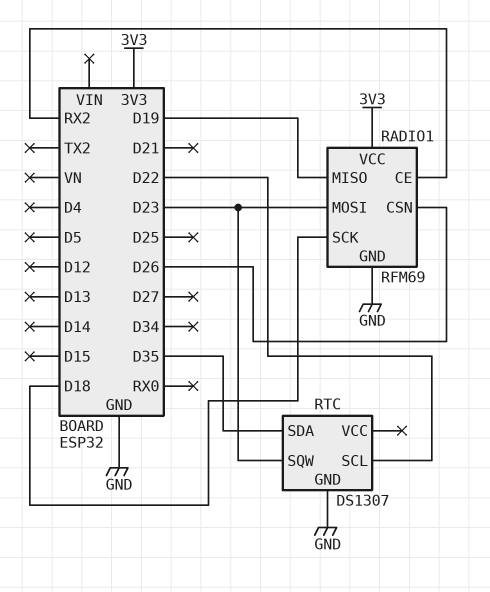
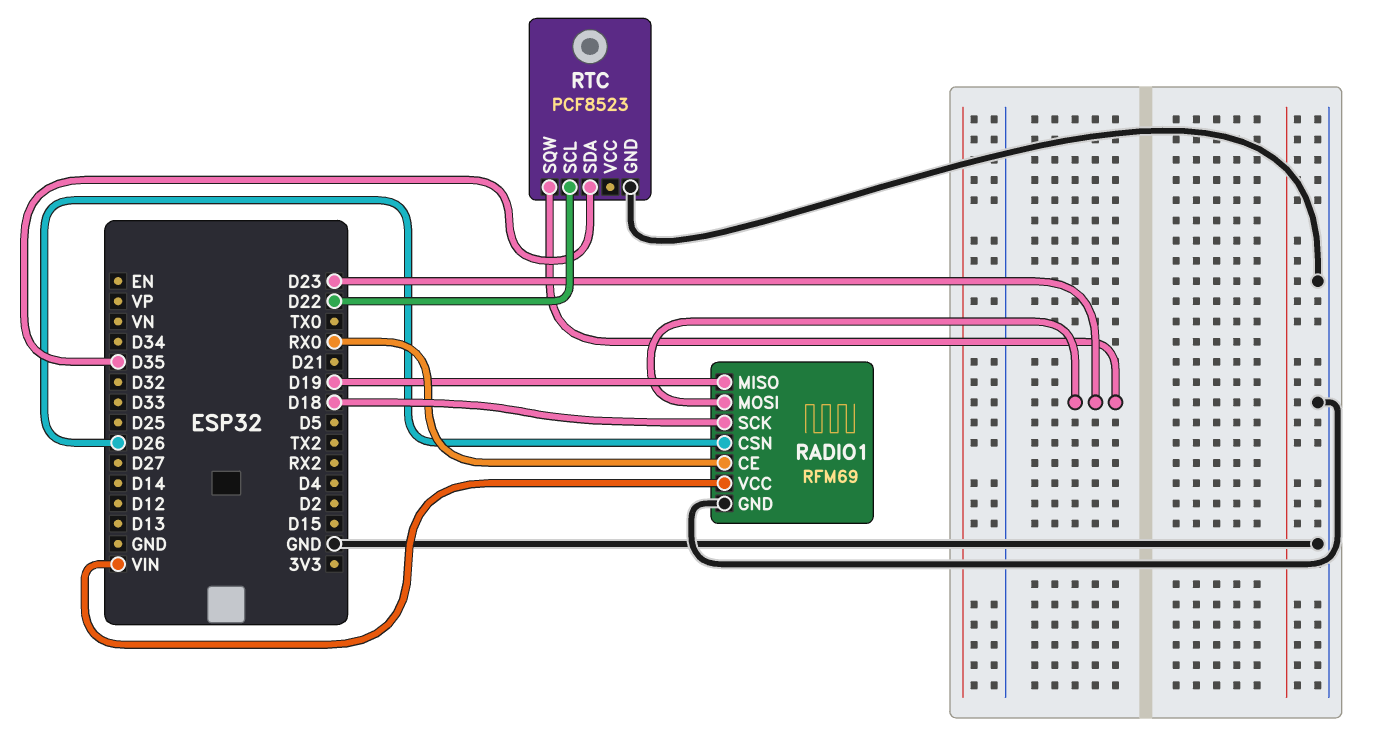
RADIO1 pin CE: RX2 -> RX0
RADIO1 pin VCC: 3V3 -> VIN
RTC: DS1307 -> PCF8523

